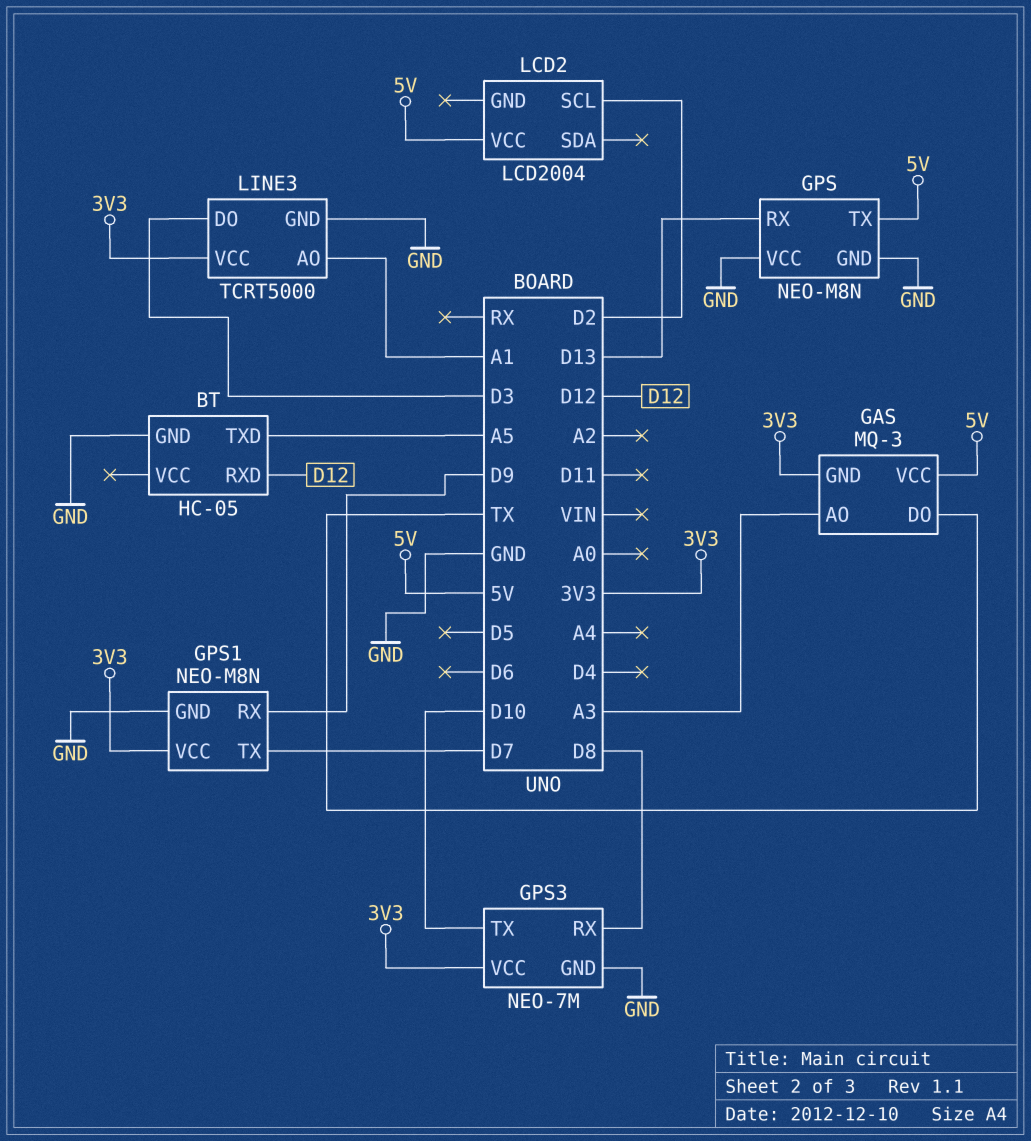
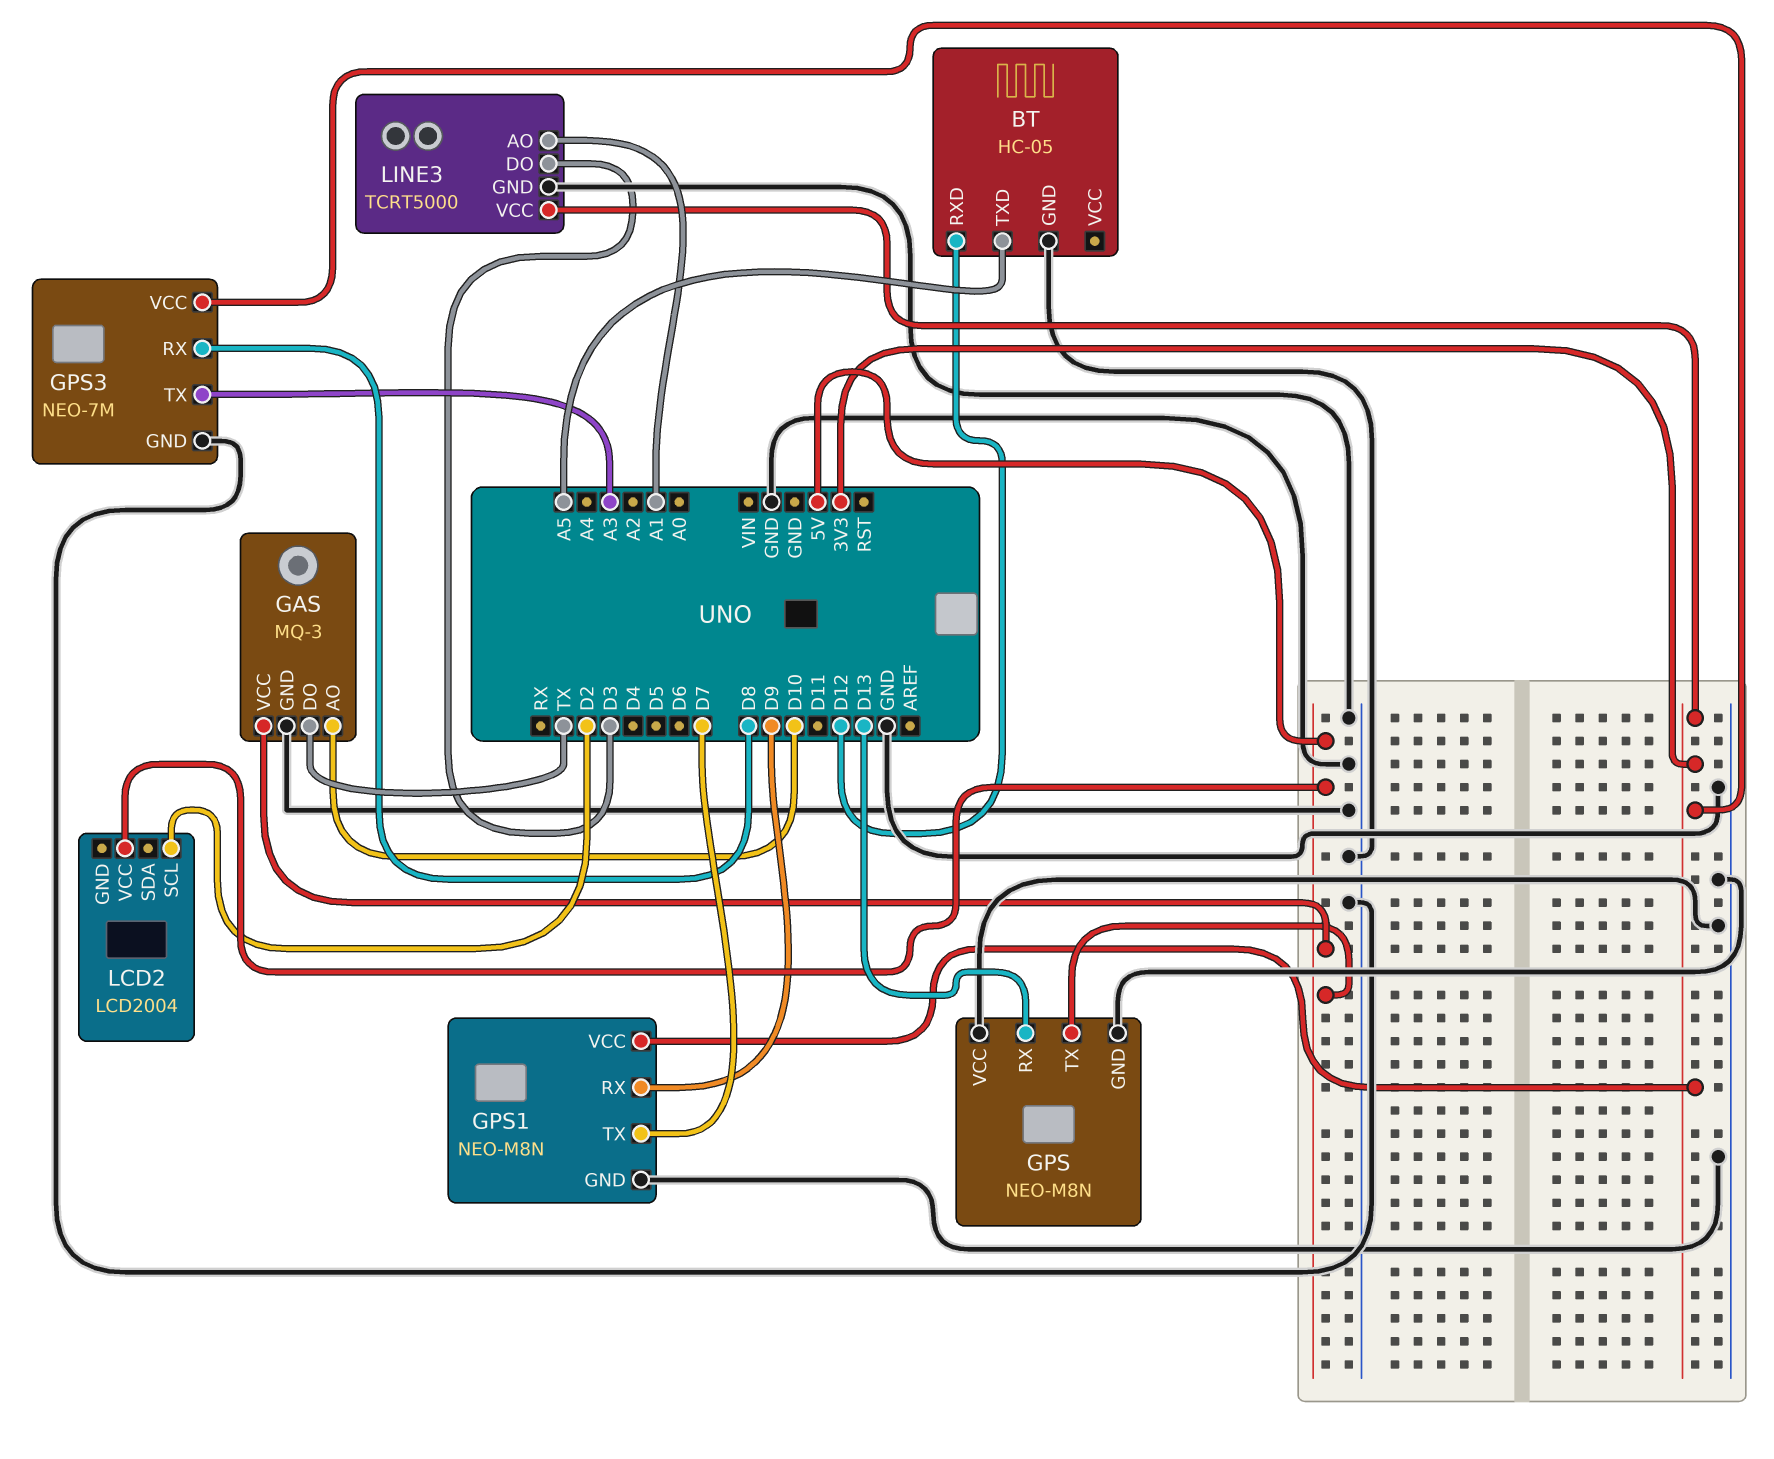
GAS pin AO: A3 -> D10
GAS pin GND: 3V3 -> GND
GPS3 pin TX: D10 -> A3

